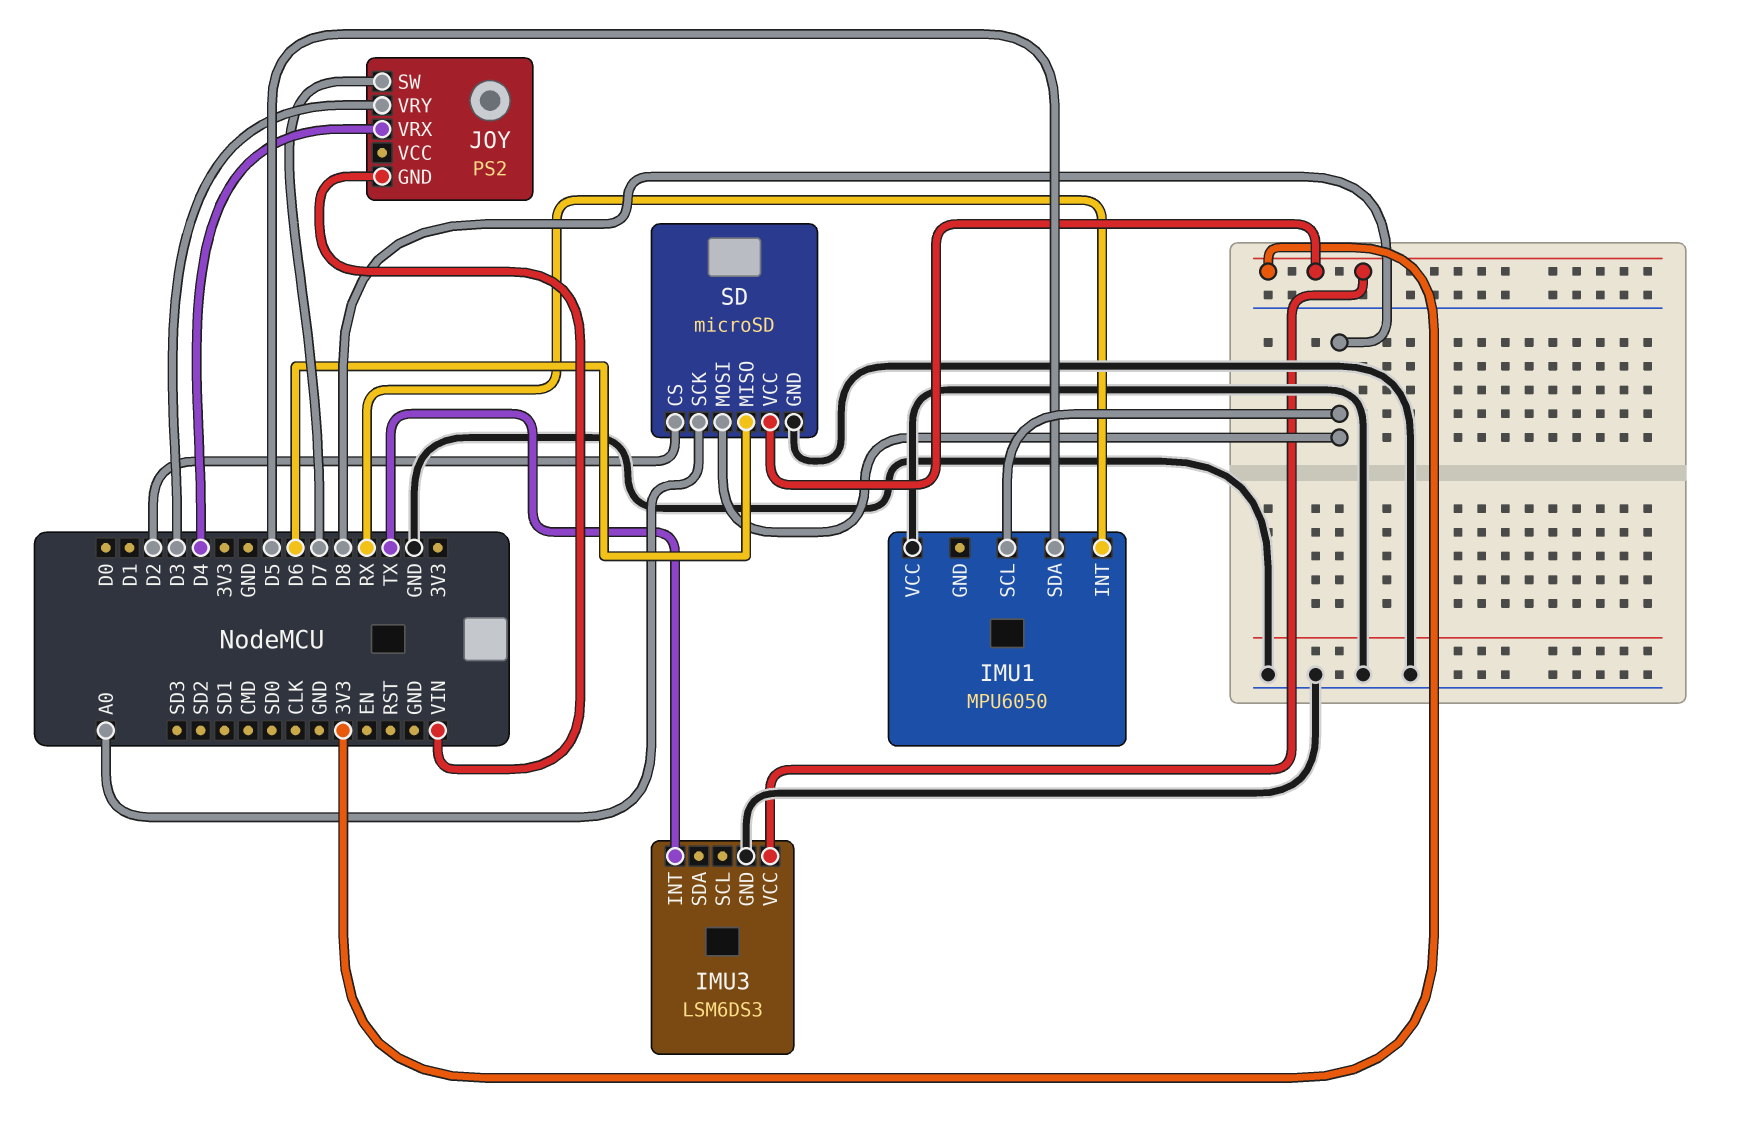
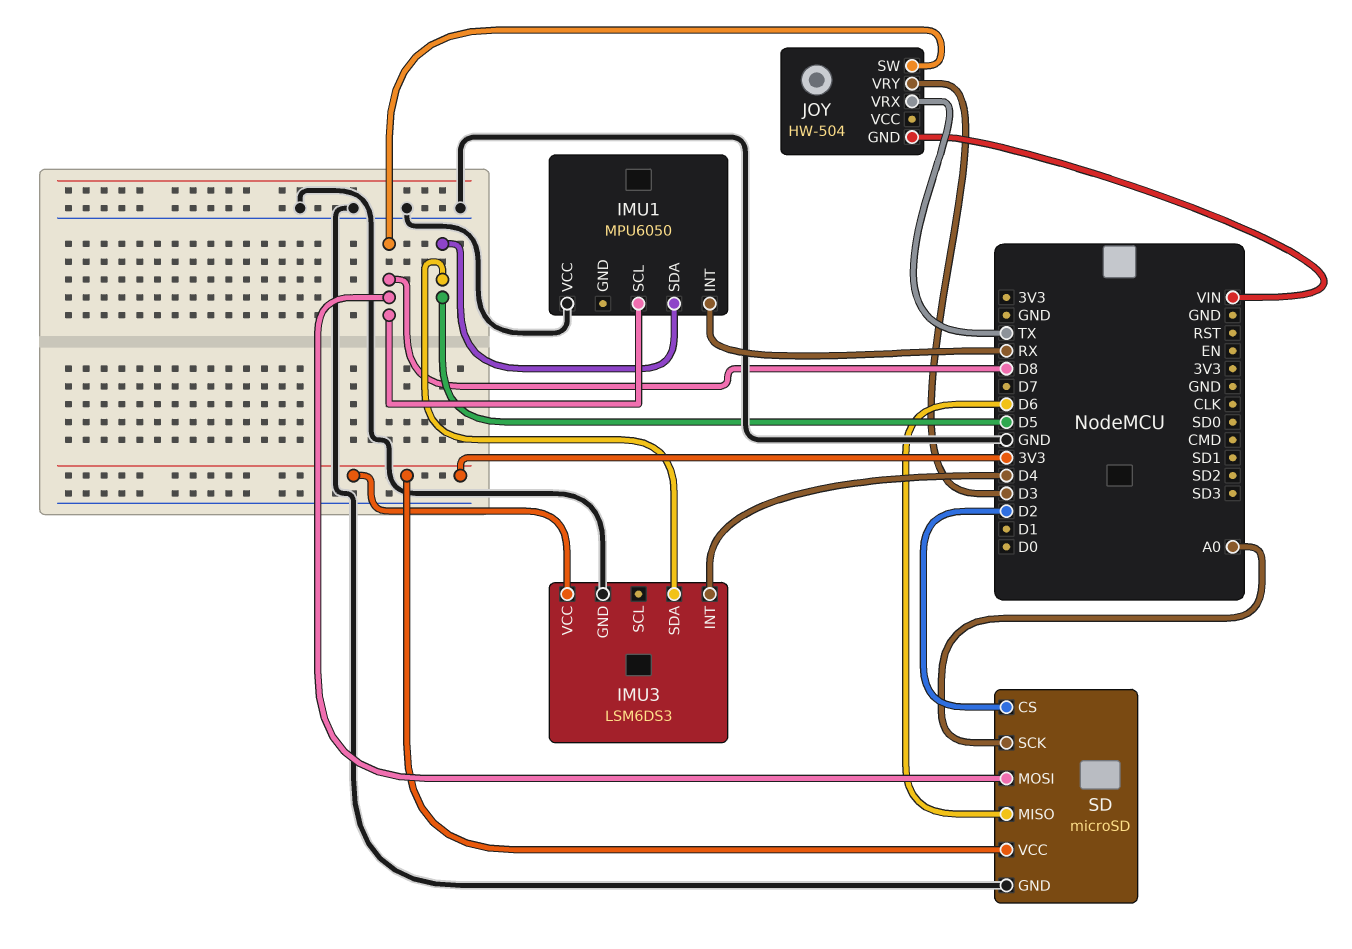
IMU3 pin INT: TX -> D4
IMU3 pin SDA: none -> D5
JOY: PS2 -> HW-504
JOY pin SW: D7 -> D8
JOY pin VRX: D4 -> TX

